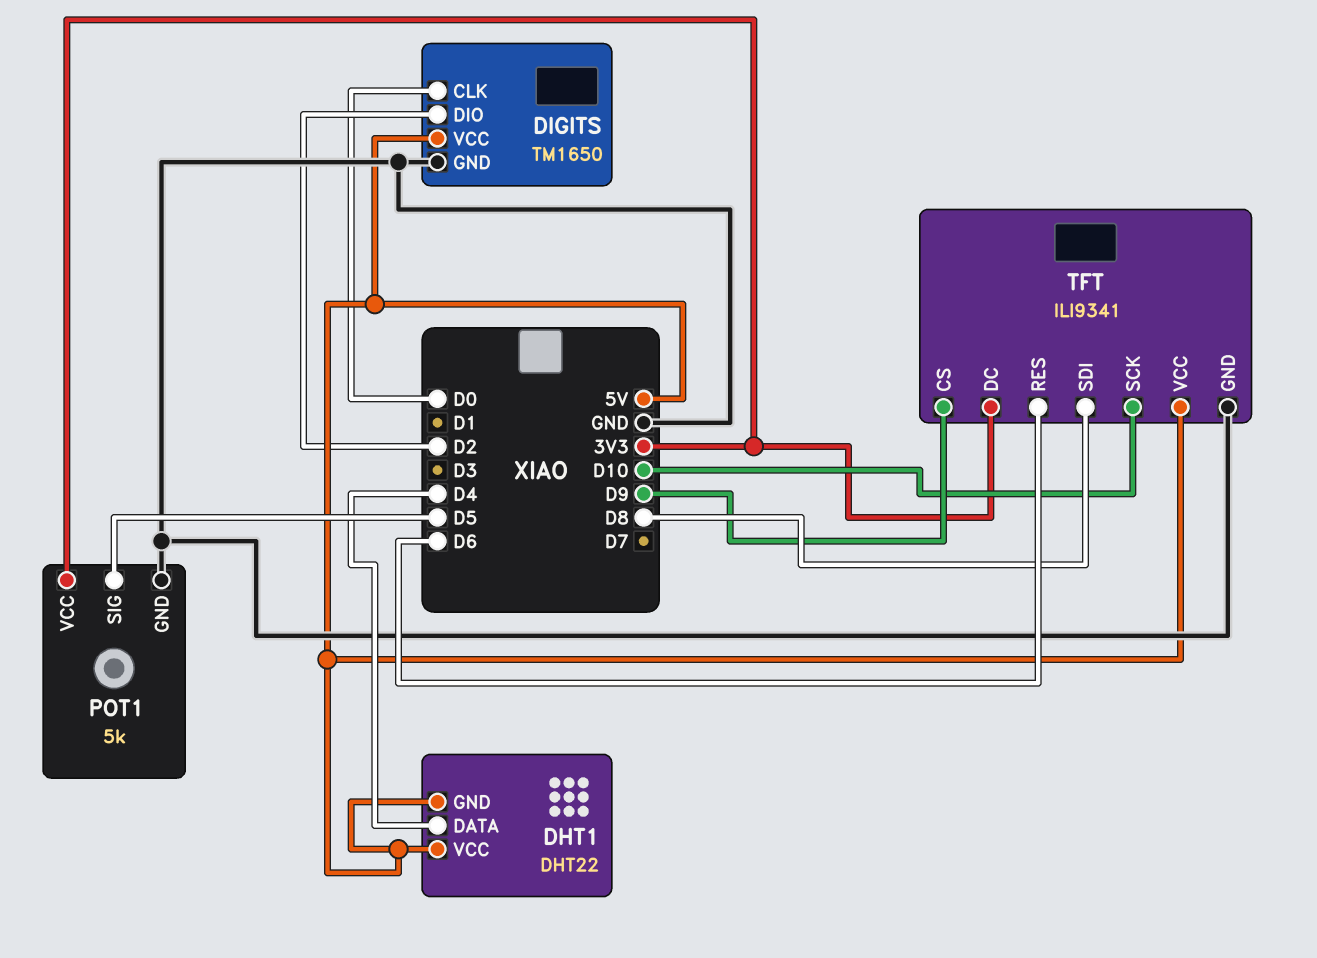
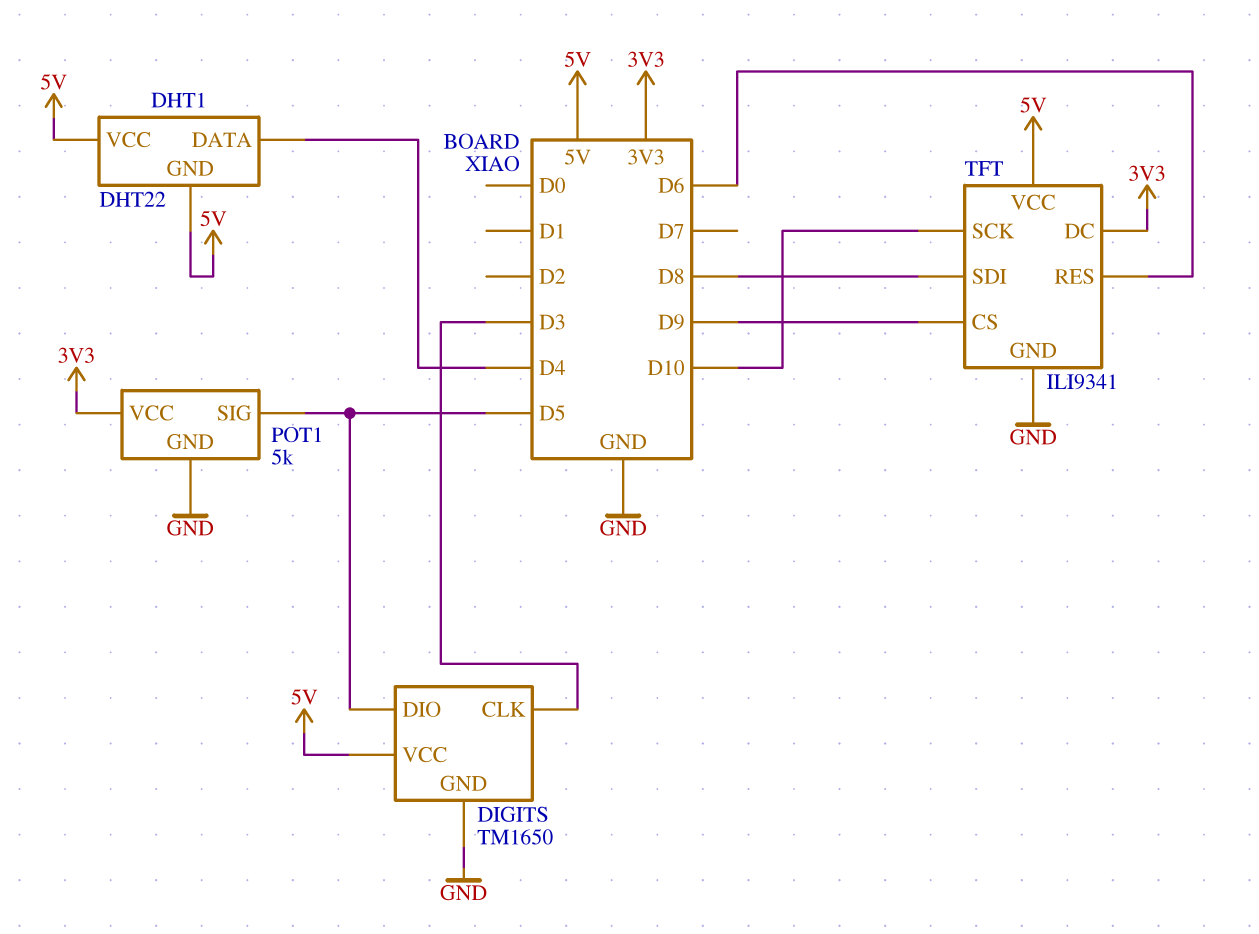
DIGITS pin CLK: D0 -> D3
DIGITS pin DIO: D2 -> D5

